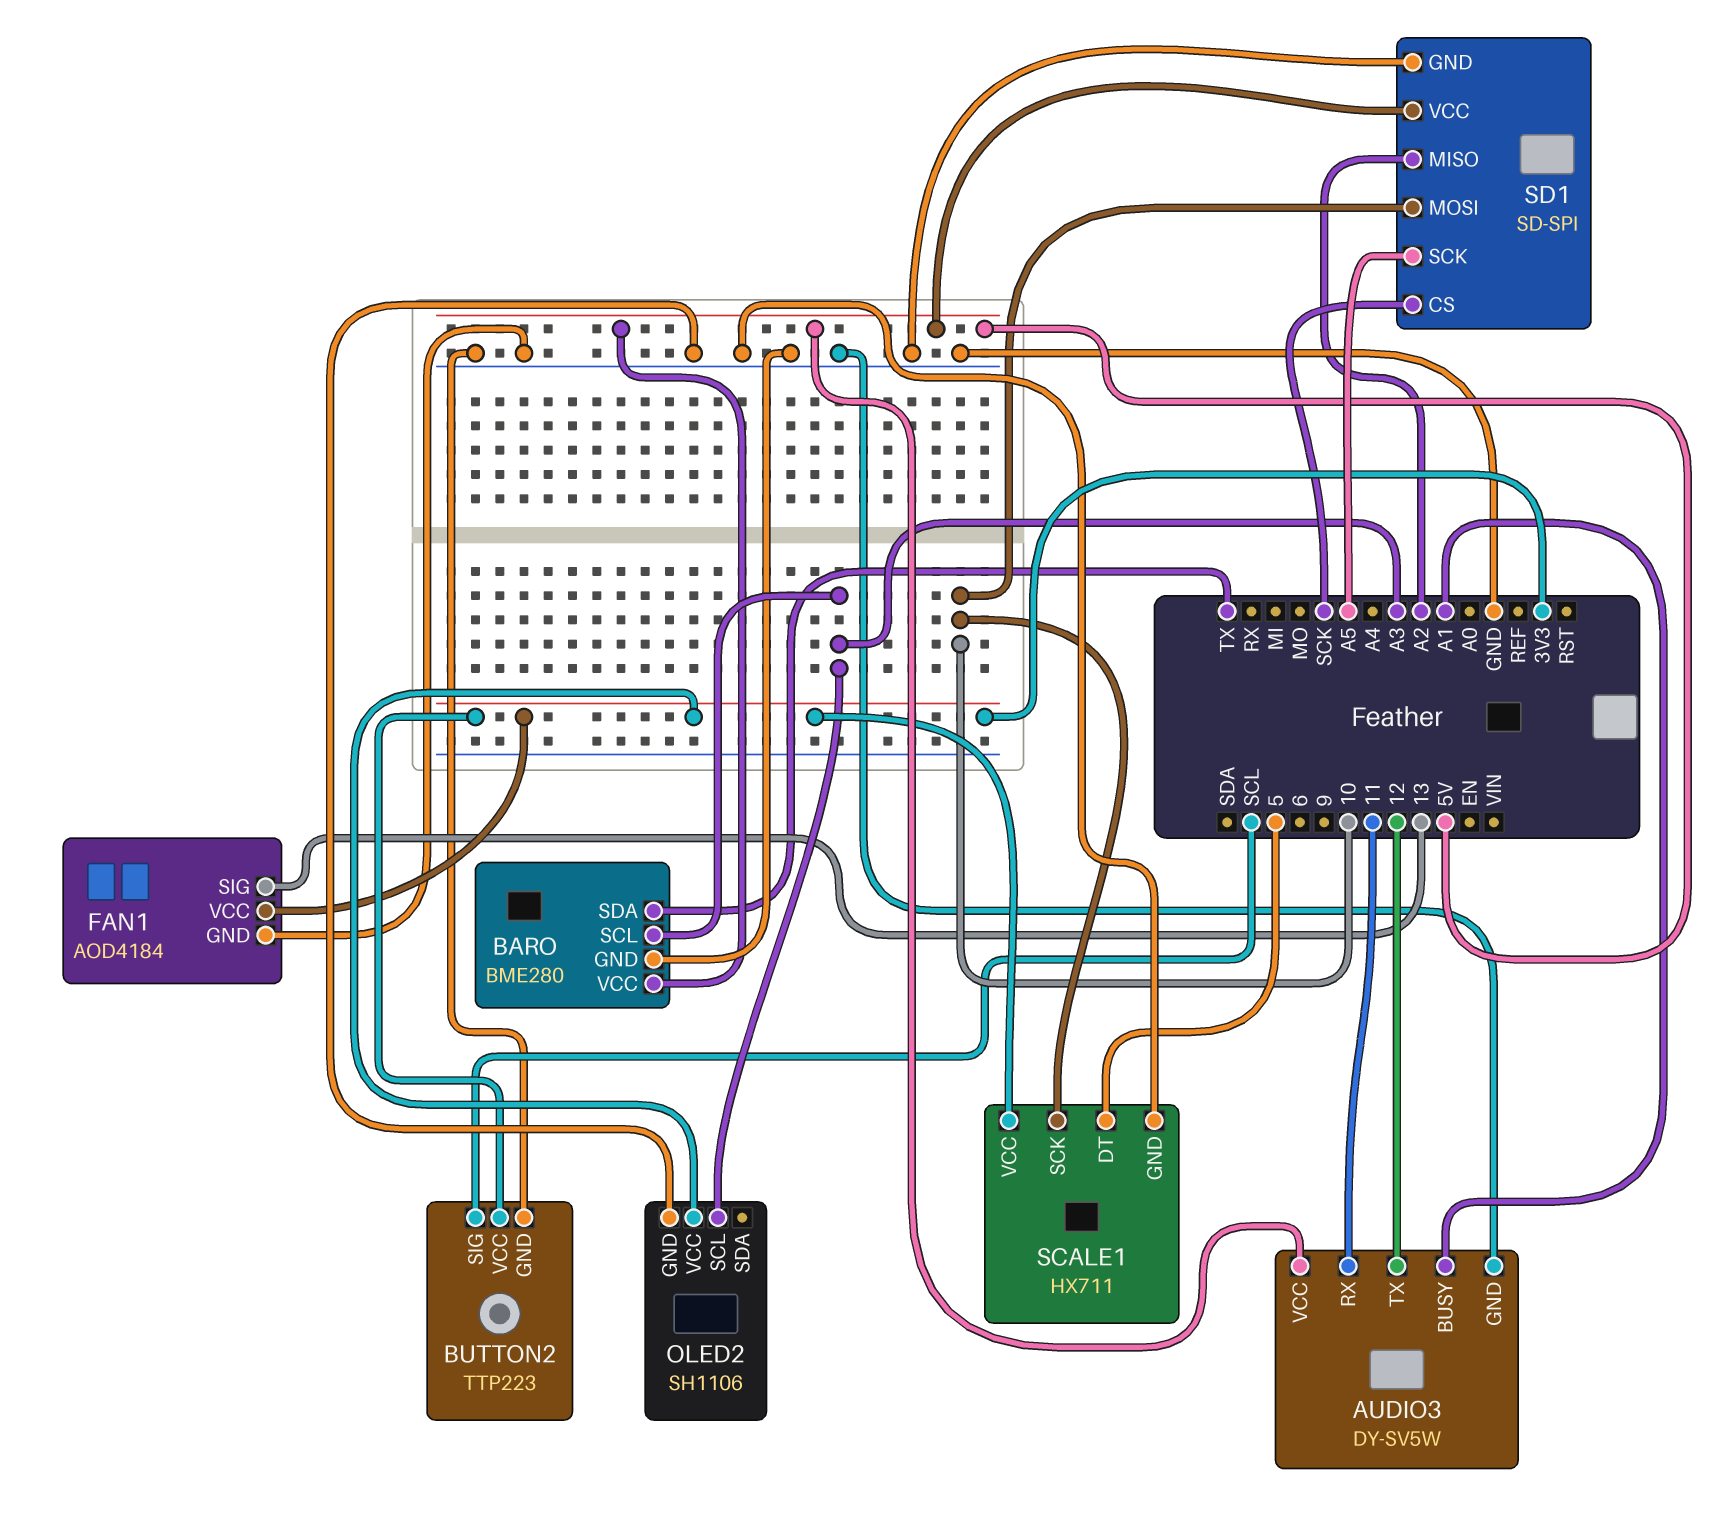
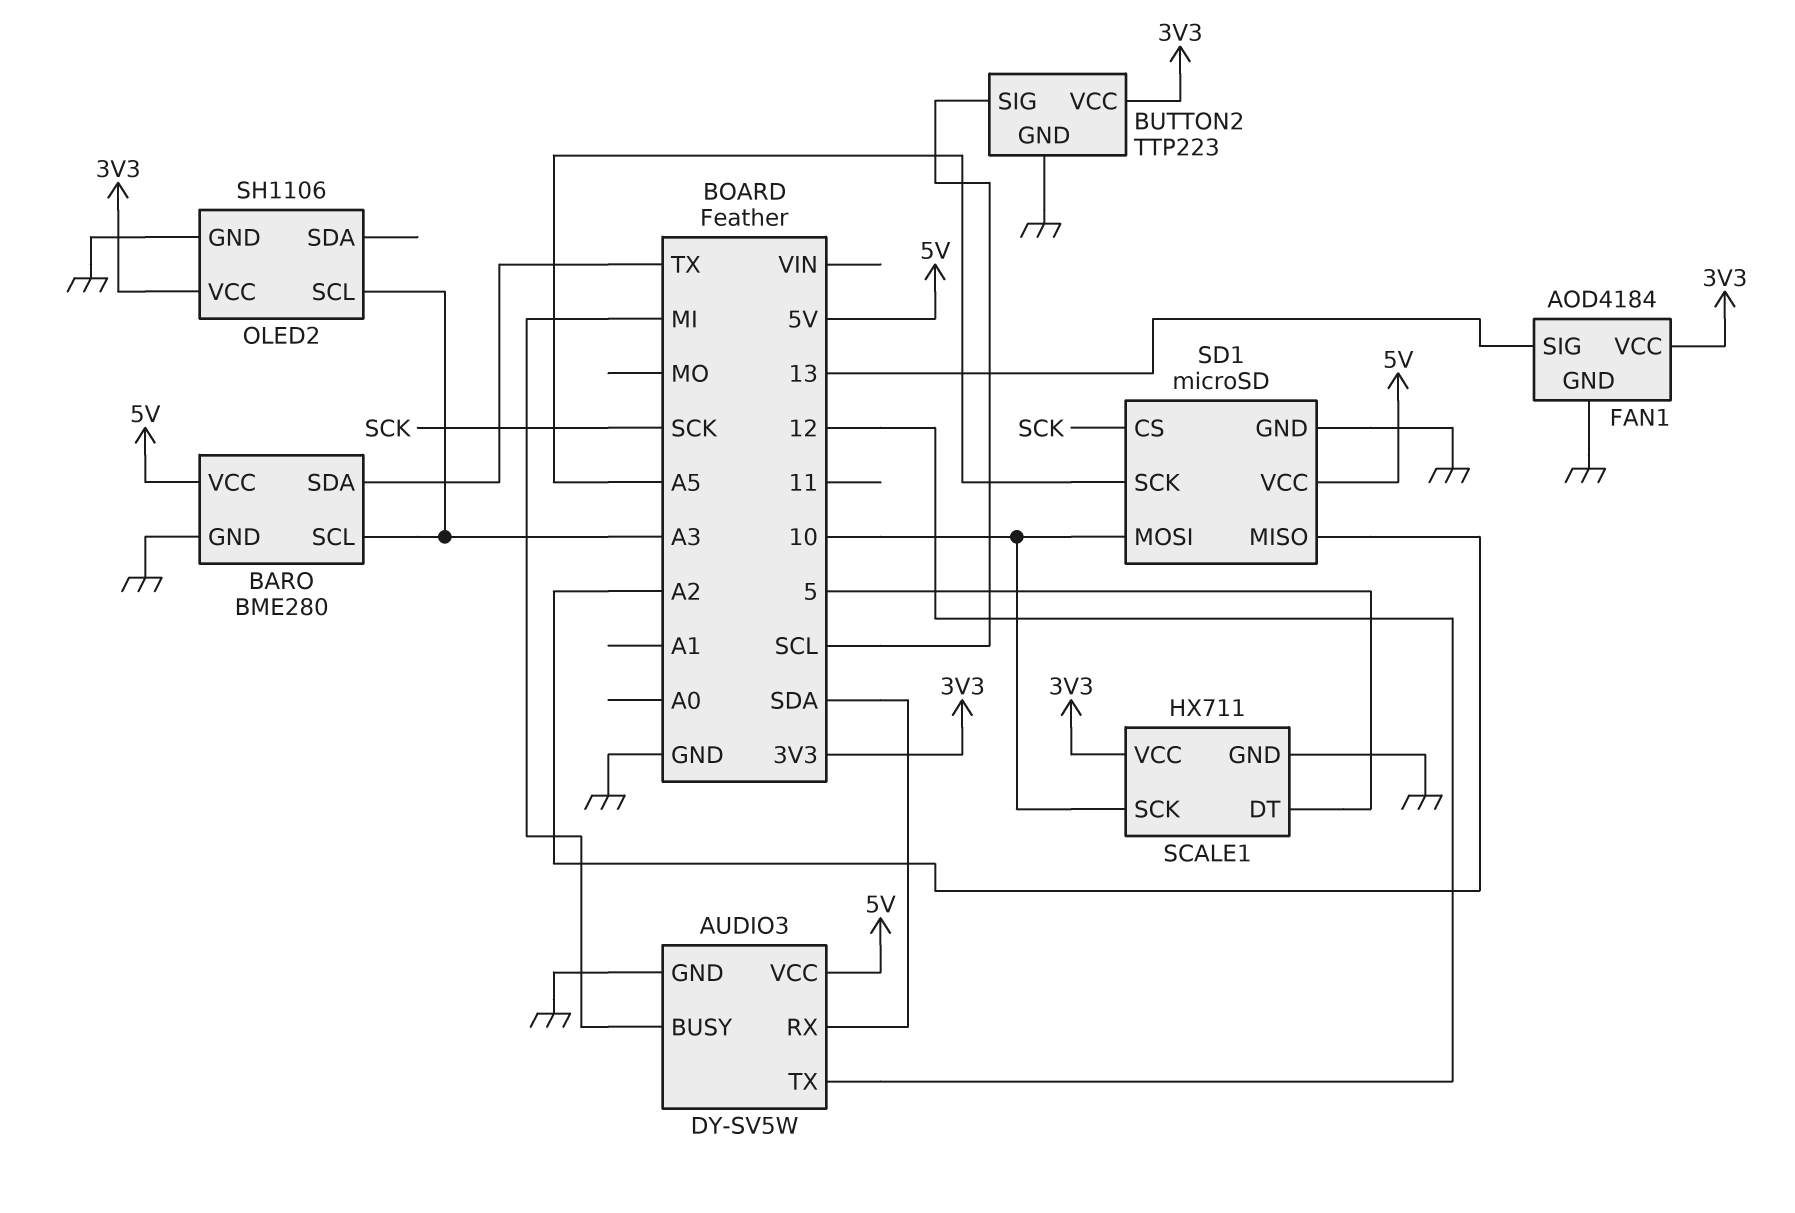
AUDIO3 pin BUSY: A1 -> MI
AUDIO3 pin RX: 11 -> SDA
SD1: SD-SPI -> microSD

